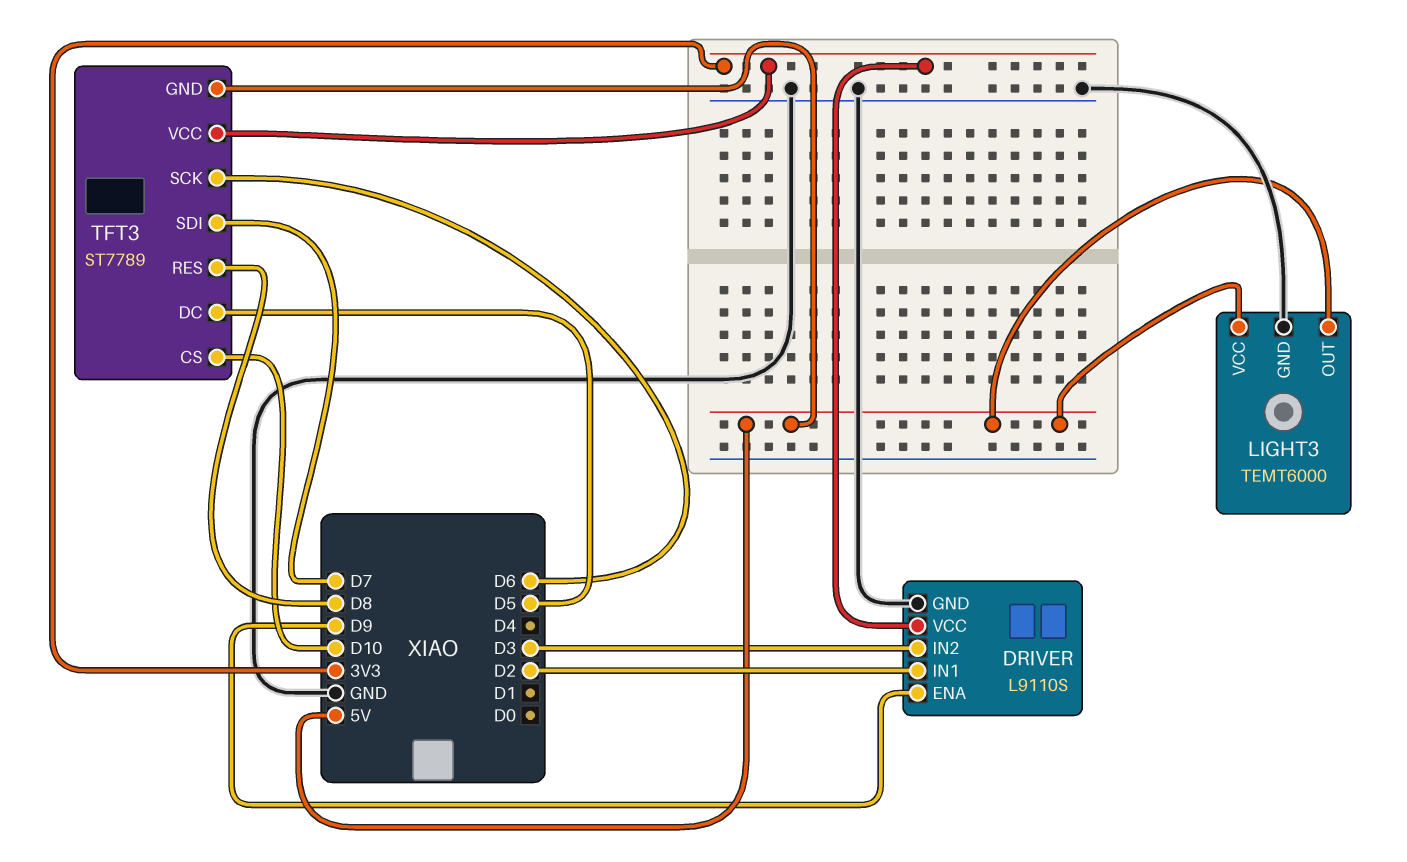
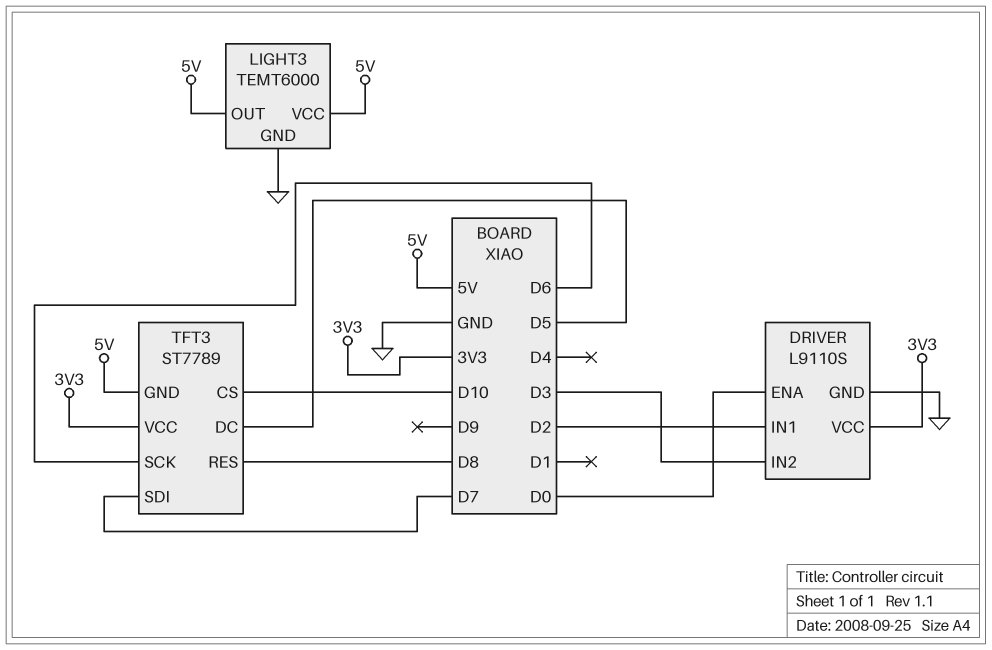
DRIVER pin ENA: D9 -> D0

